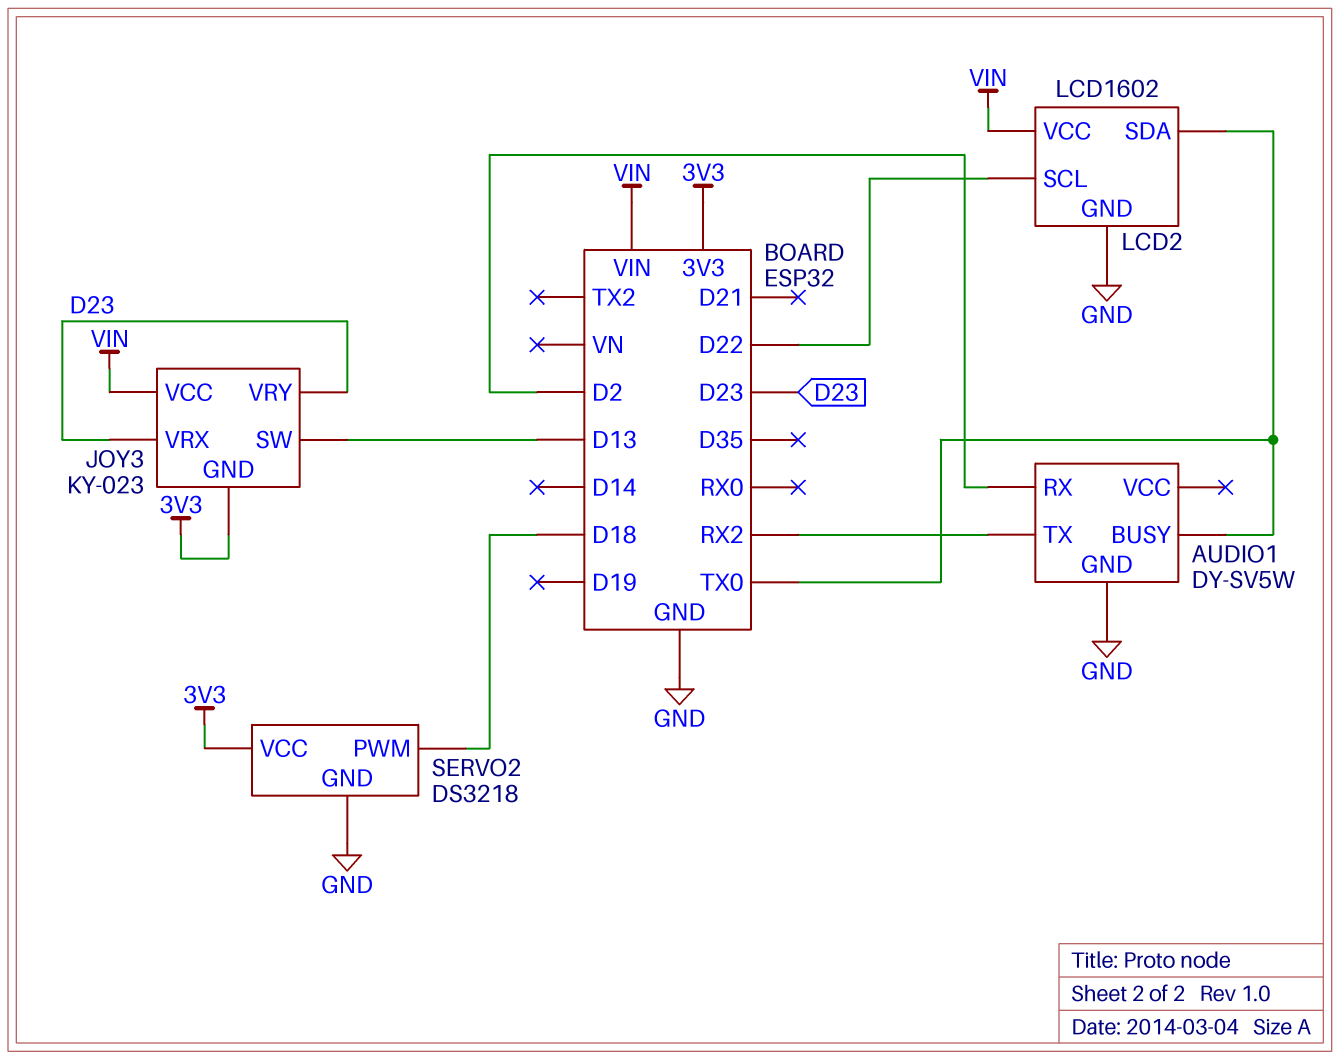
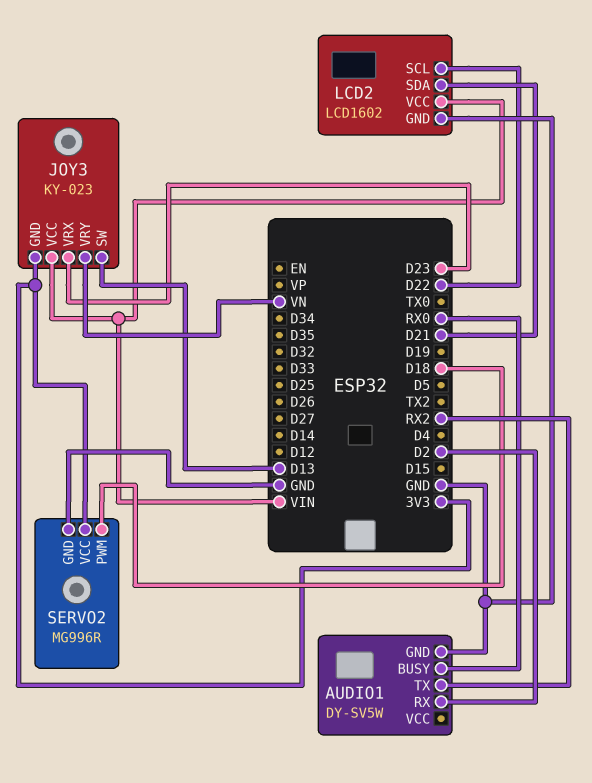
AUDIO1 pin BUSY: TX0 -> RX0
JOY3 pin VRY: D23 -> VN
LCD2 pin SDA: TX0 -> D21
SERVO2: DS3218 -> MG996R

